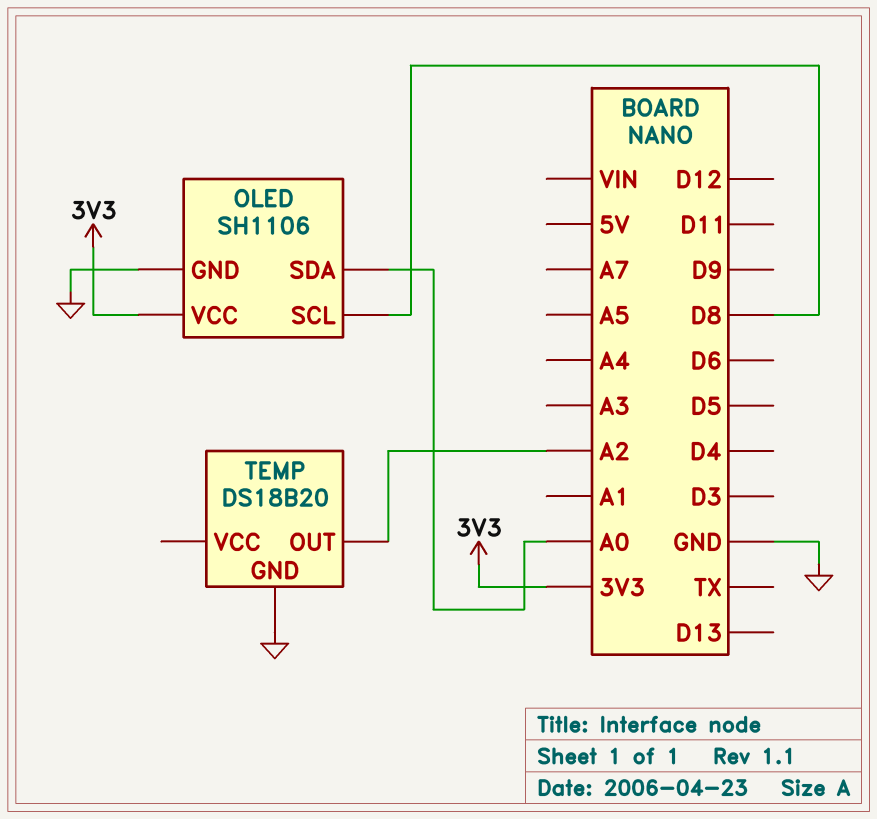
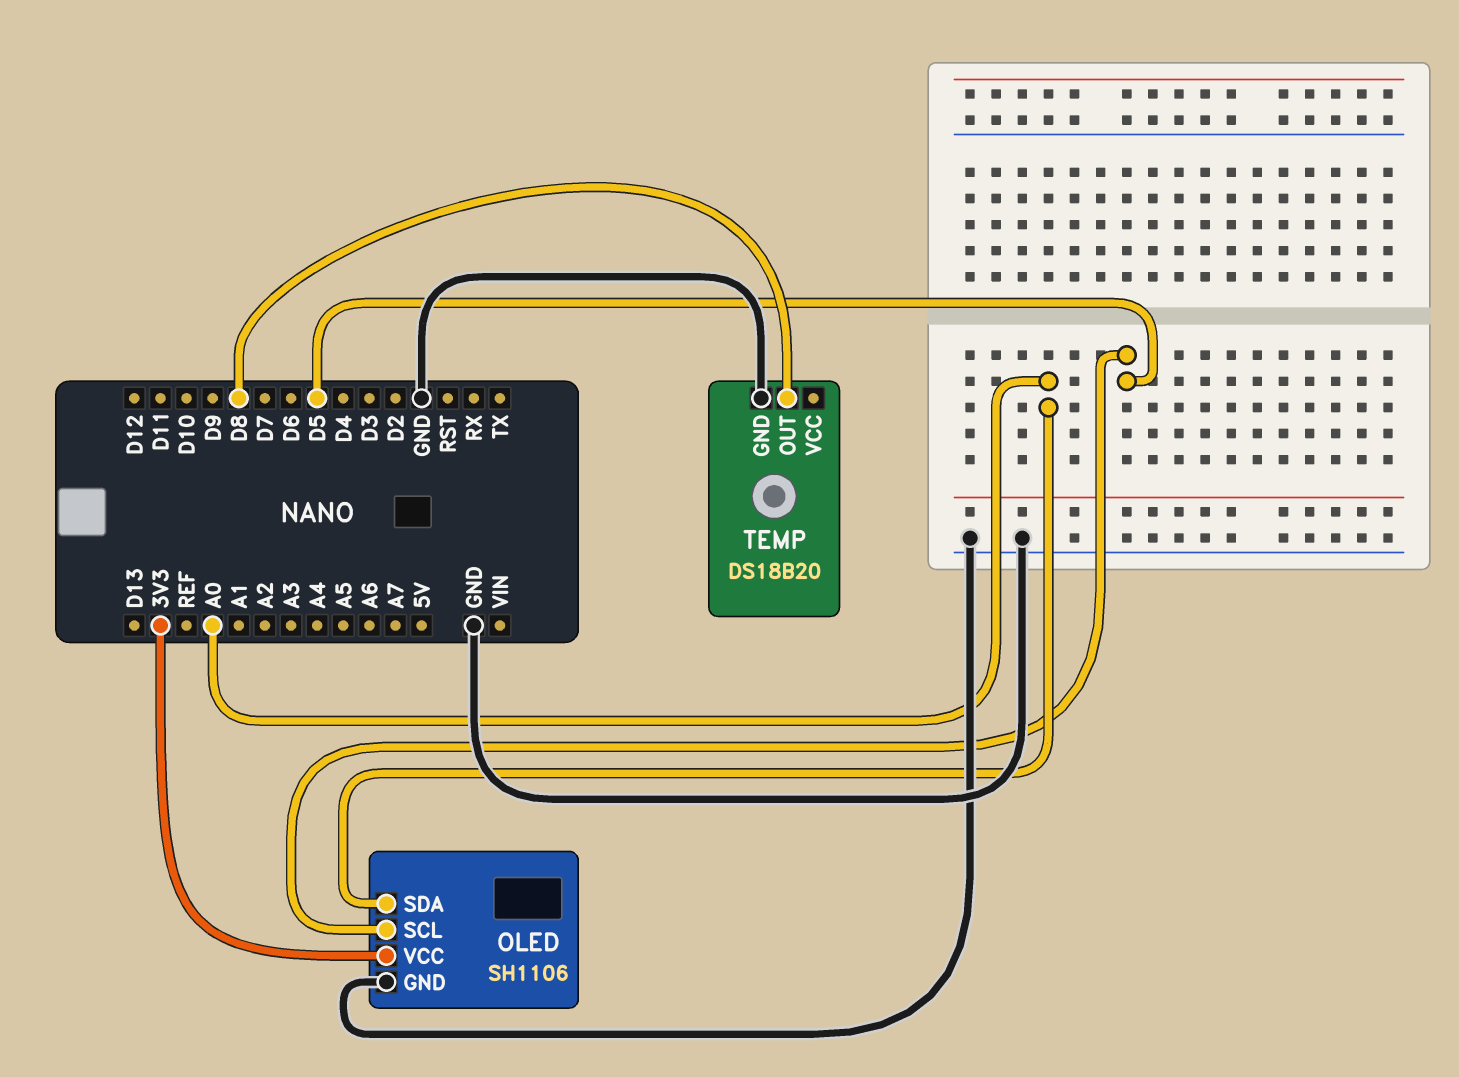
OLED pin SCL: D8 -> D5
TEMP pin OUT: A2 -> D8

